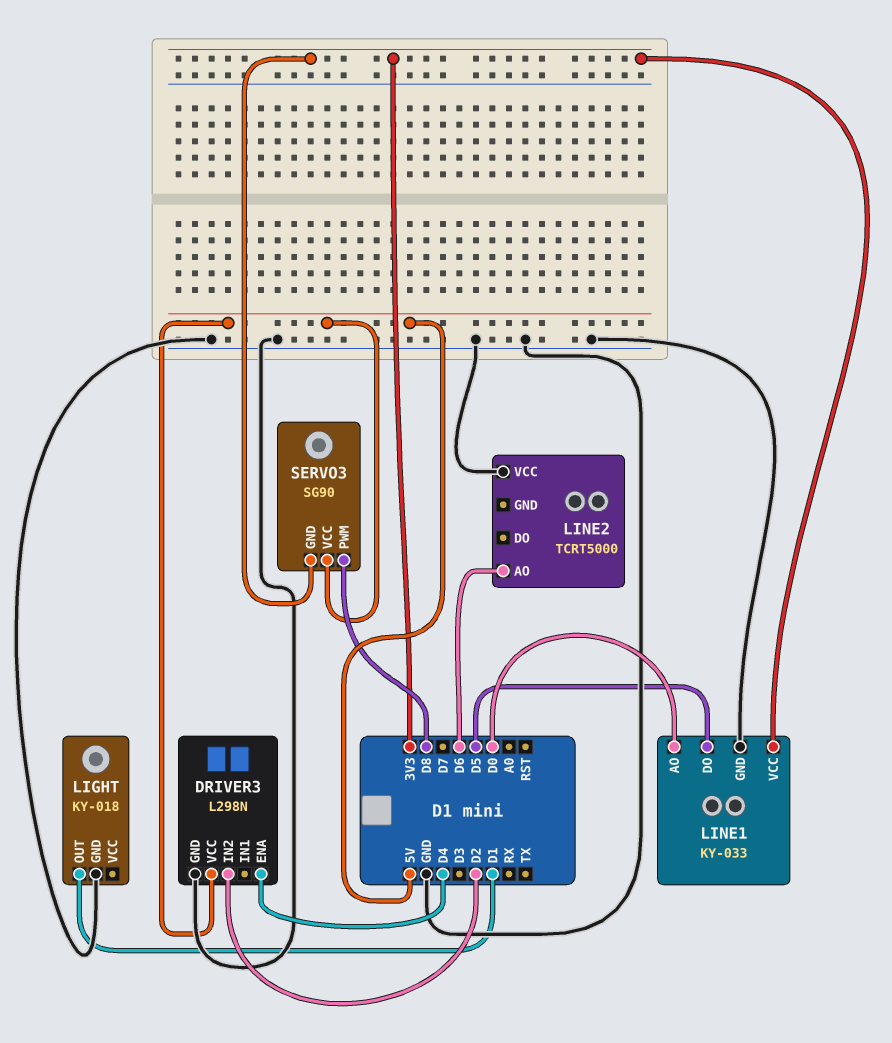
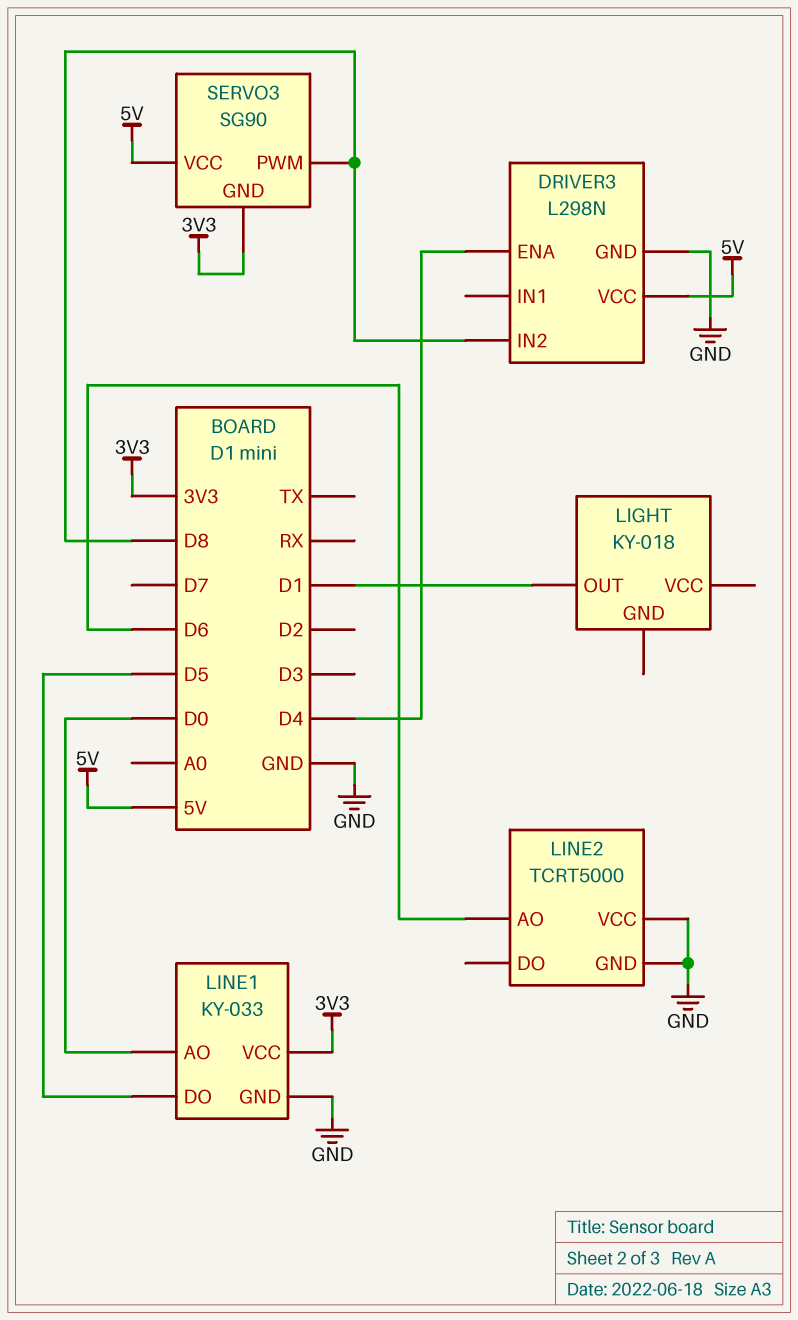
DRIVER3 pin IN2: D2 -> D8
LIGHT pin GND: GND -> none
LINE2 pin GND: none -> GND

